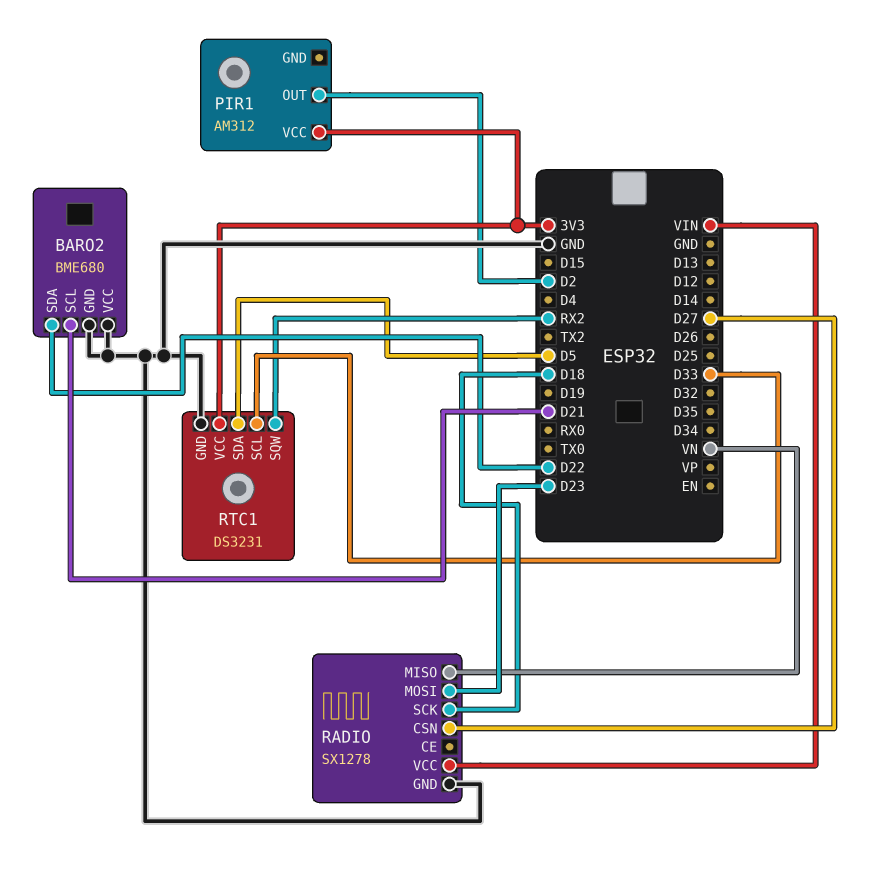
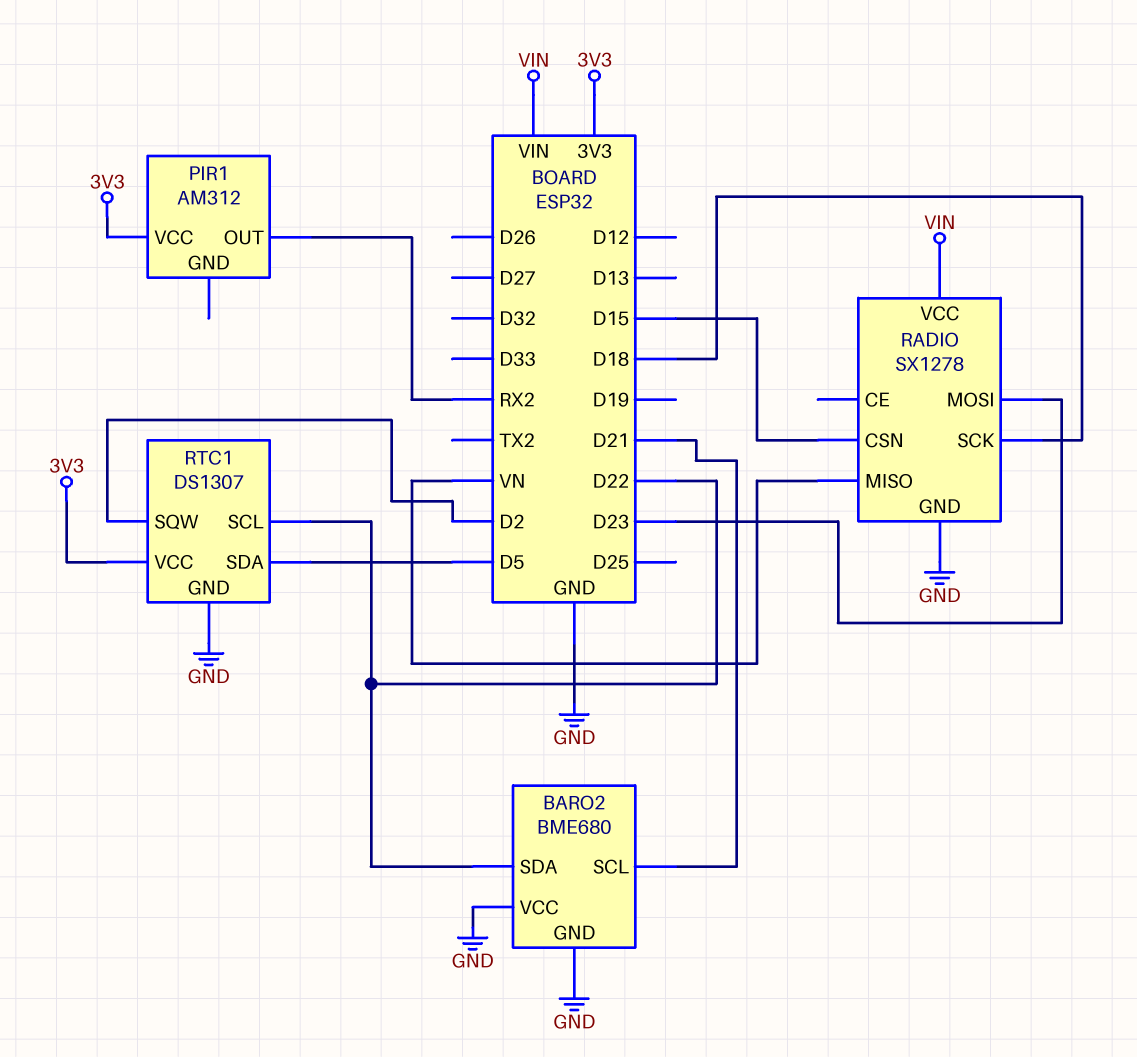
PIR1 pin OUT: D2 -> RX2
RADIO pin CSN: D27 -> D15
RTC1: DS3231 -> DS1307
RTC1 pin SCL: D33 -> D22
RTC1 pin SQW: RX2 -> D2

